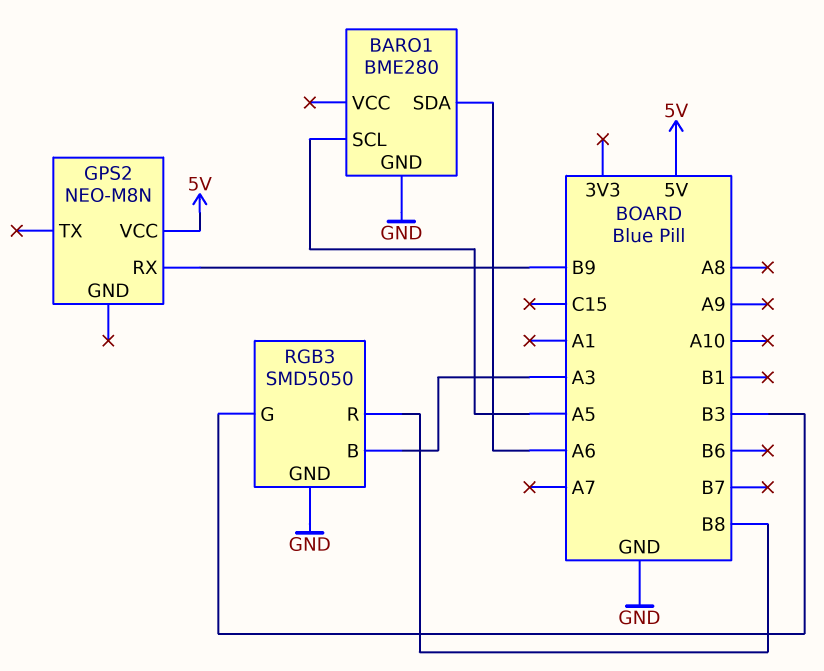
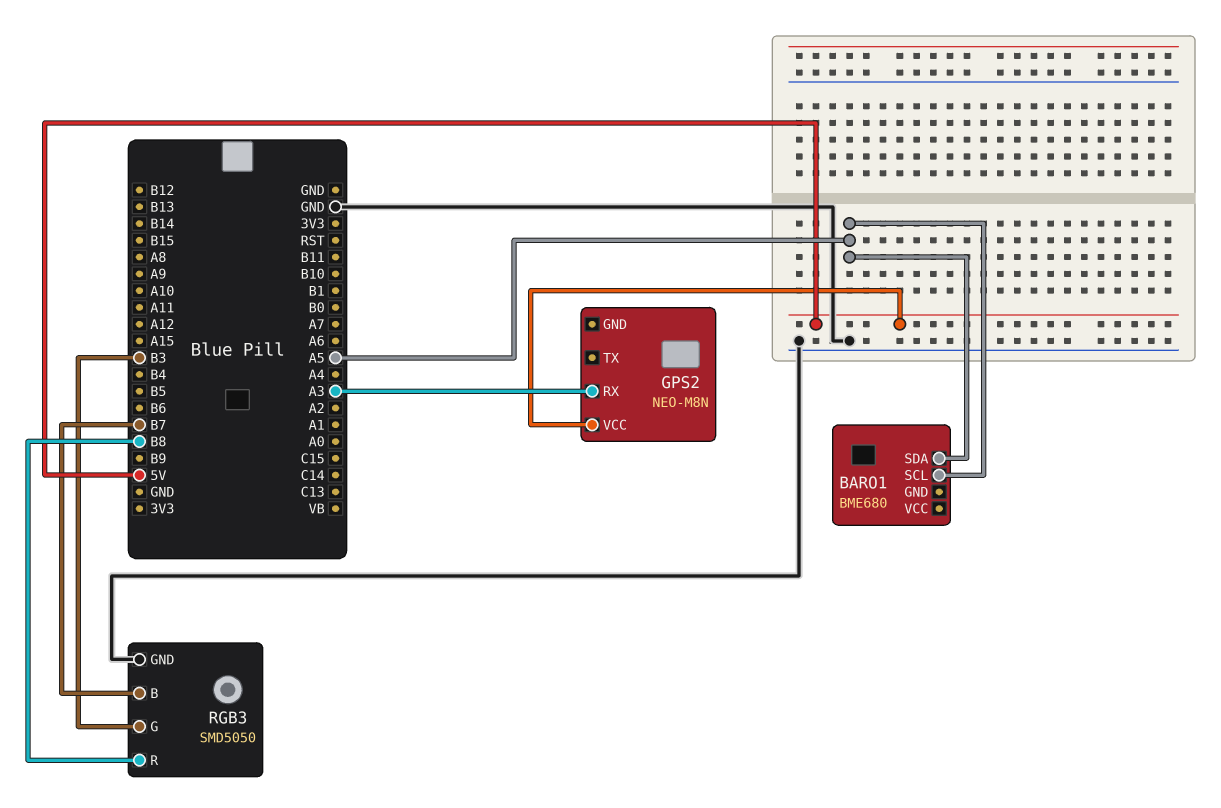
BARO1: BME280 -> BME680
BARO1 pin GND: GND -> none
BARO1 pin SDA: A6 -> A5
GPS2 pin RX: B9 -> A3
RGB3 pin B: A3 -> B7

